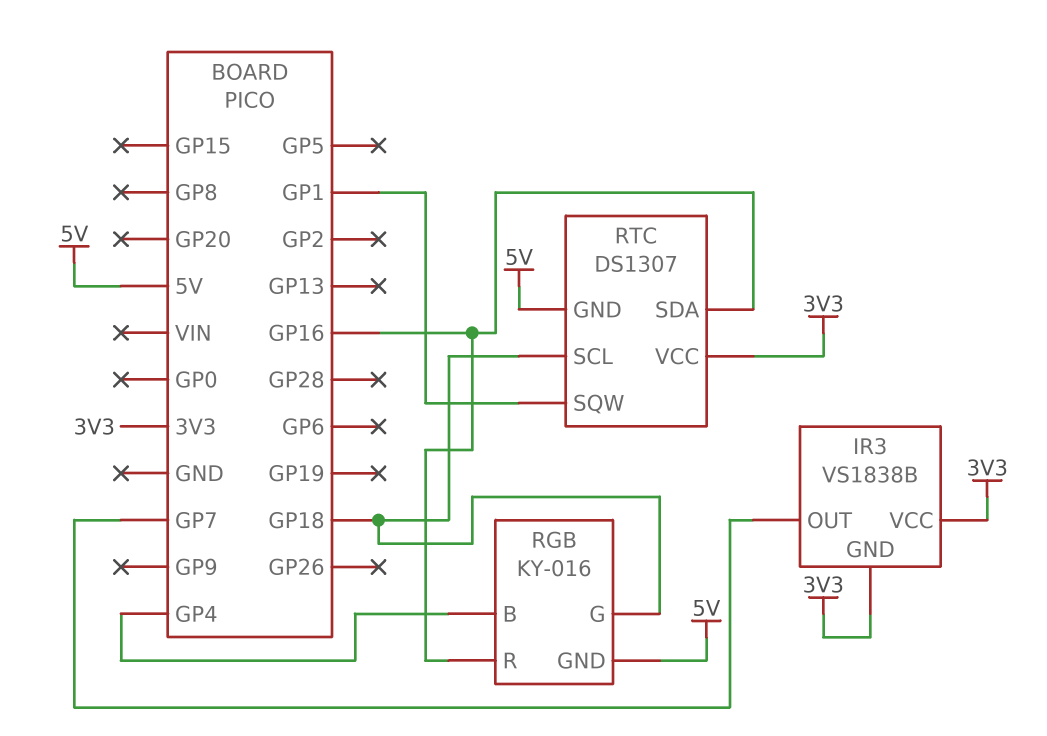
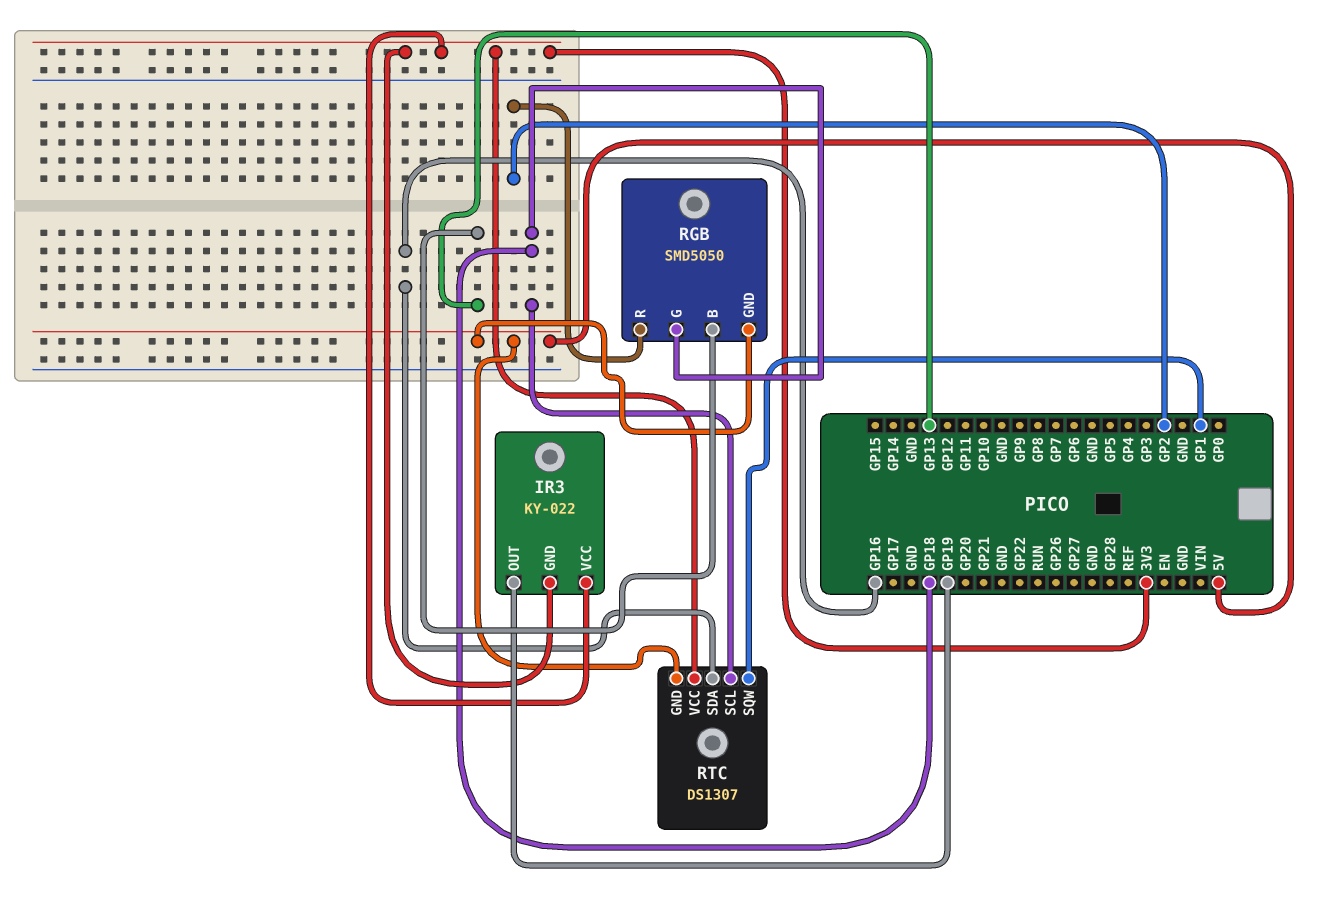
IR3: VS1838B -> KY-022
IR3 pin OUT: GP7 -> GP19
RGB: KY-016 -> SMD5050
RGB pin B: GP4 -> GP13
RGB pin R: GP16 -> GP2

